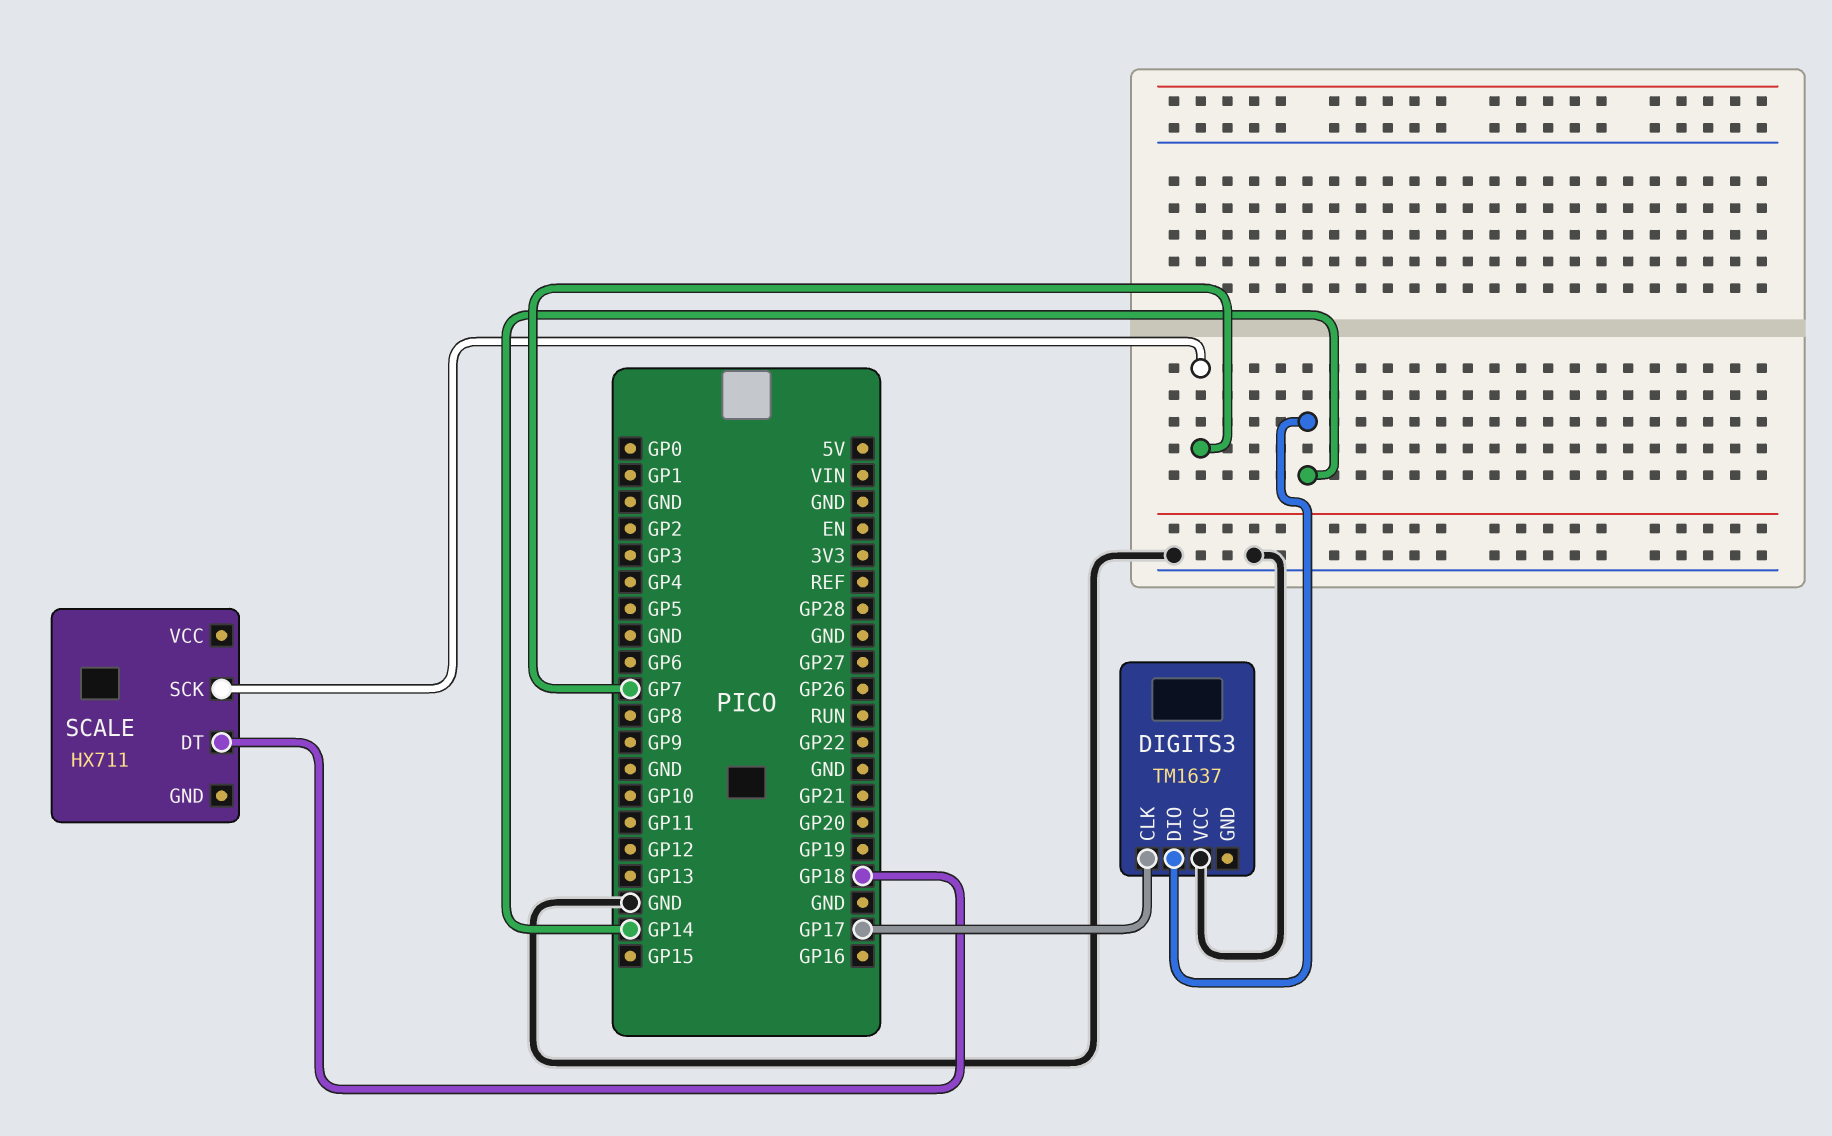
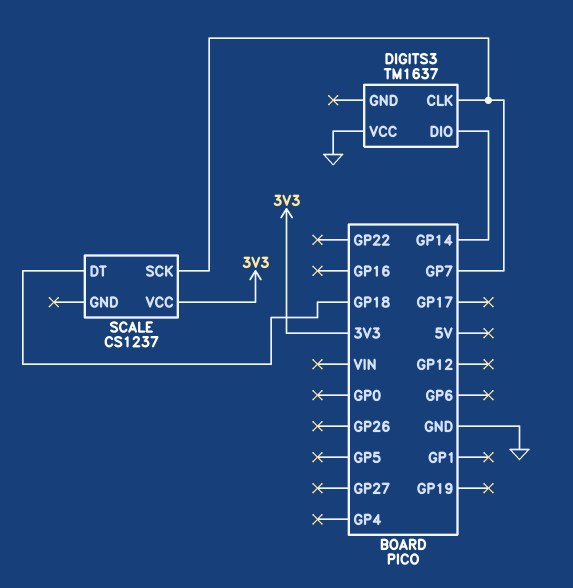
DIGITS3 pin CLK: GP17 -> GP7
SCALE: HX711 -> CS1237
SCALE pin VCC: none -> 3V3

